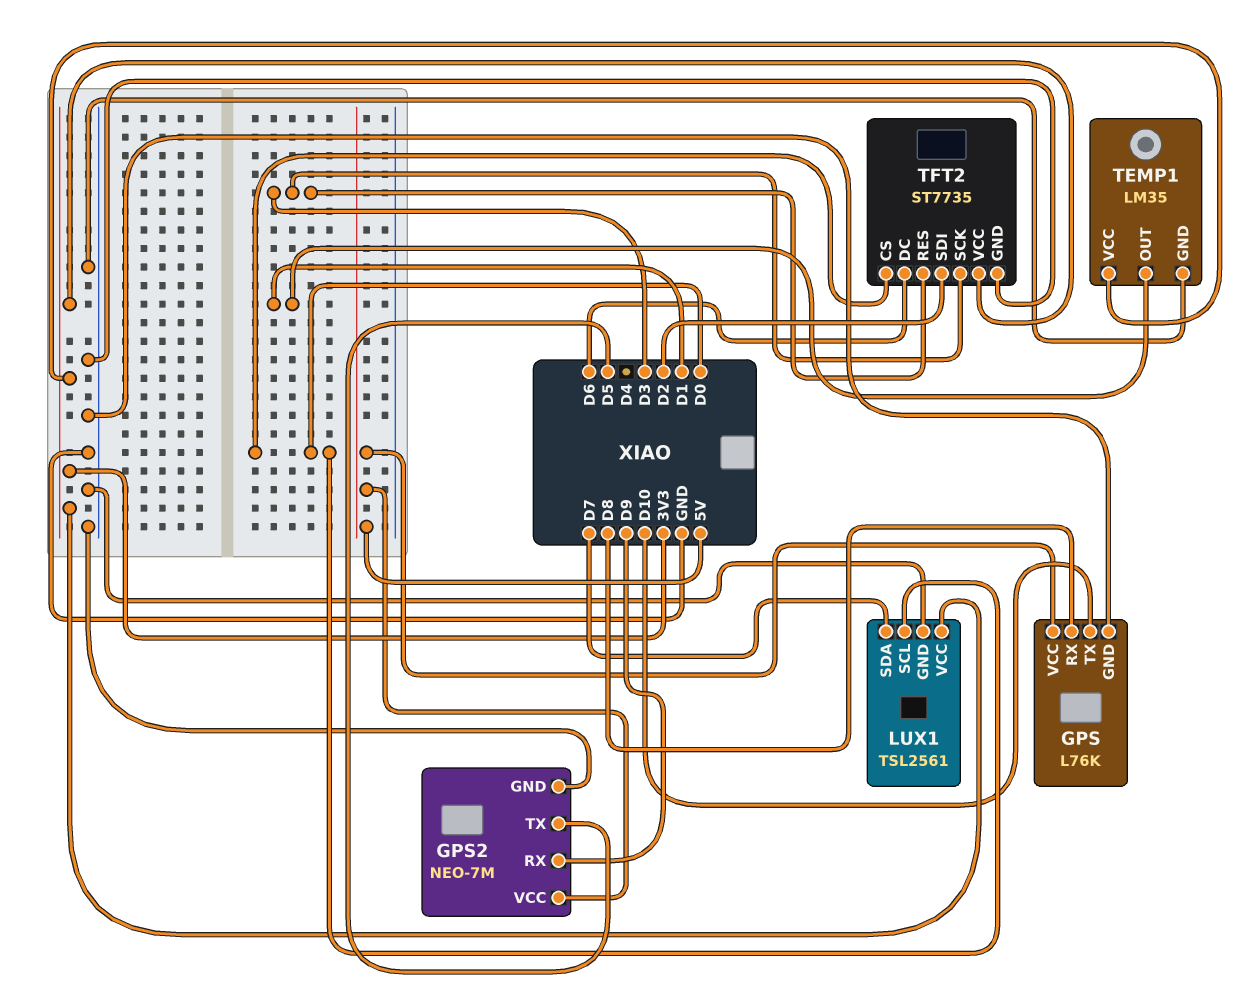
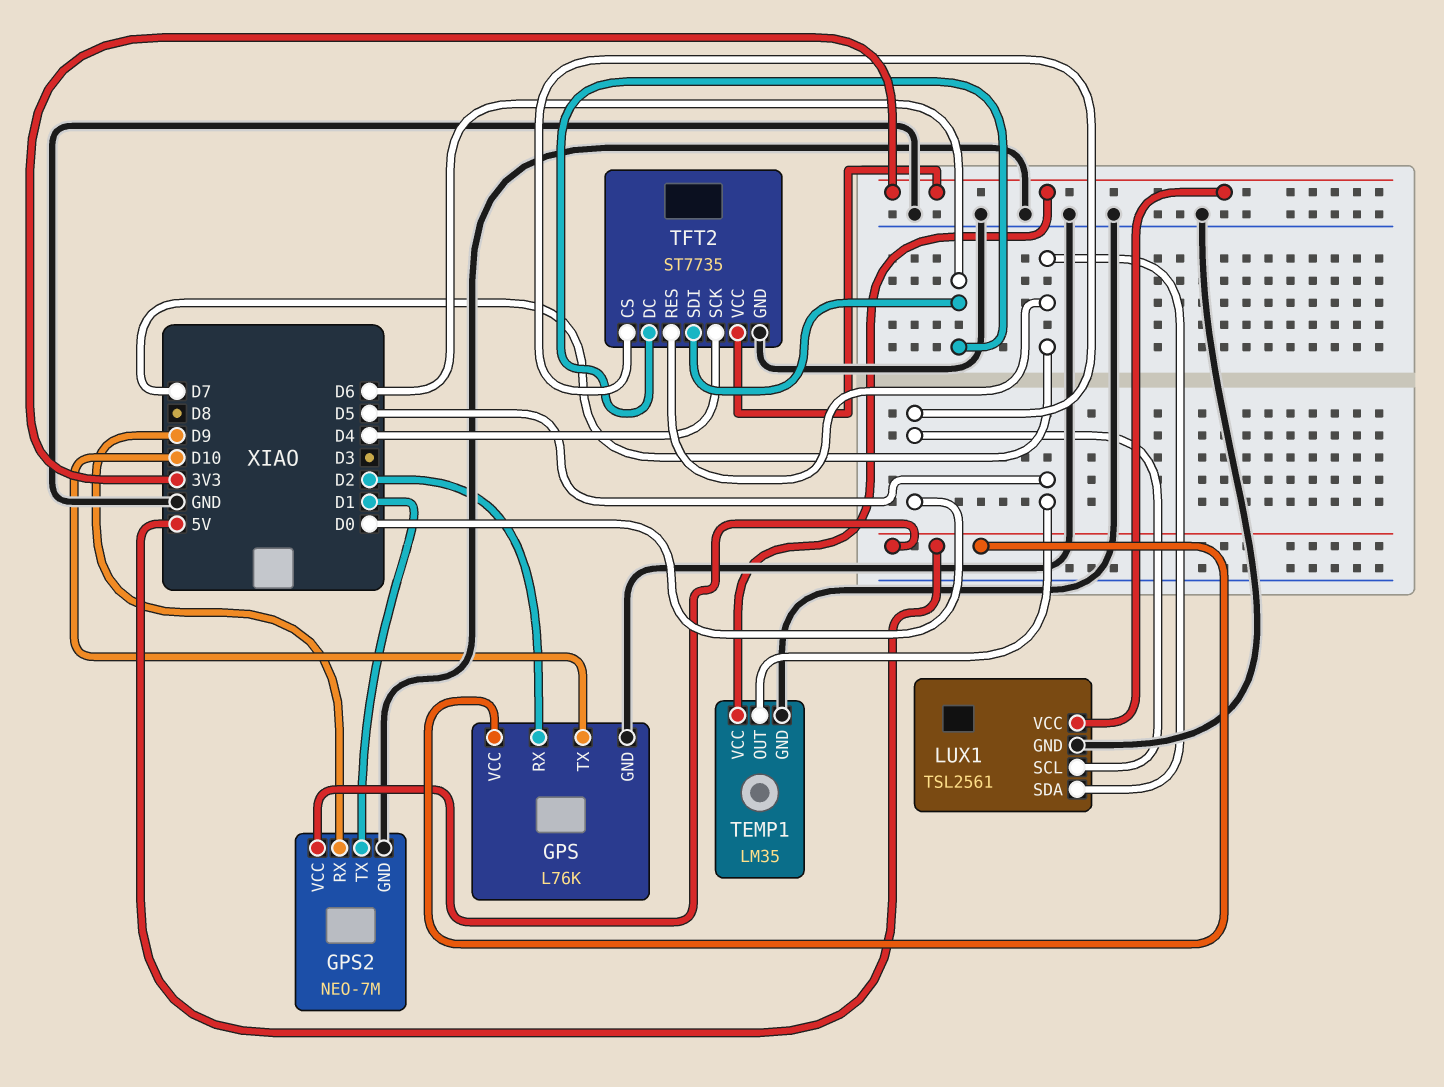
GPS pin RX: D8 -> D2
GPS2 pin TX: D5 -> D1
TEMP1 pin OUT: D1 -> D5
TFT2 pin RES: D3 -> D7
TFT2 pin SCK: D3 -> D4
TFT2 pin SDI: D2 -> D6

